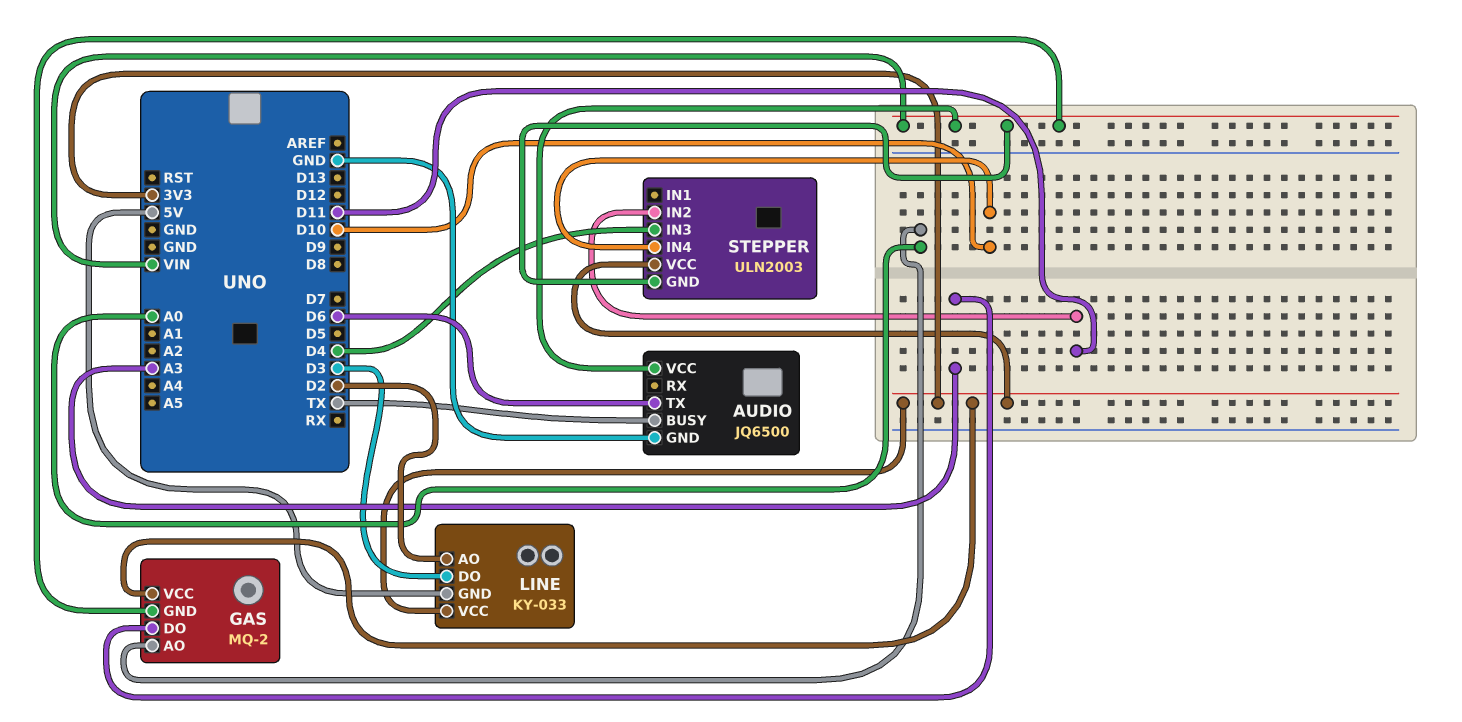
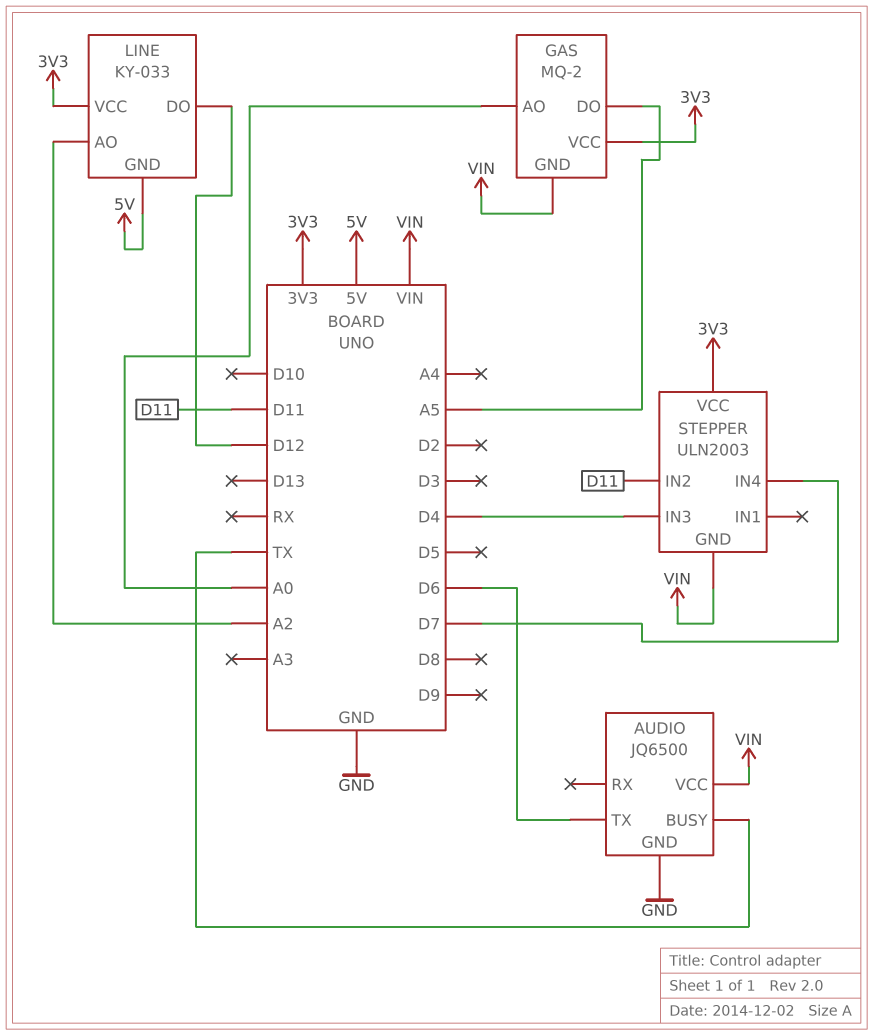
GAS pin DO: A3 -> A5
LINE pin AO: D2 -> A2
LINE pin DO: D3 -> D12
STEPPER pin IN4: D10 -> D7

